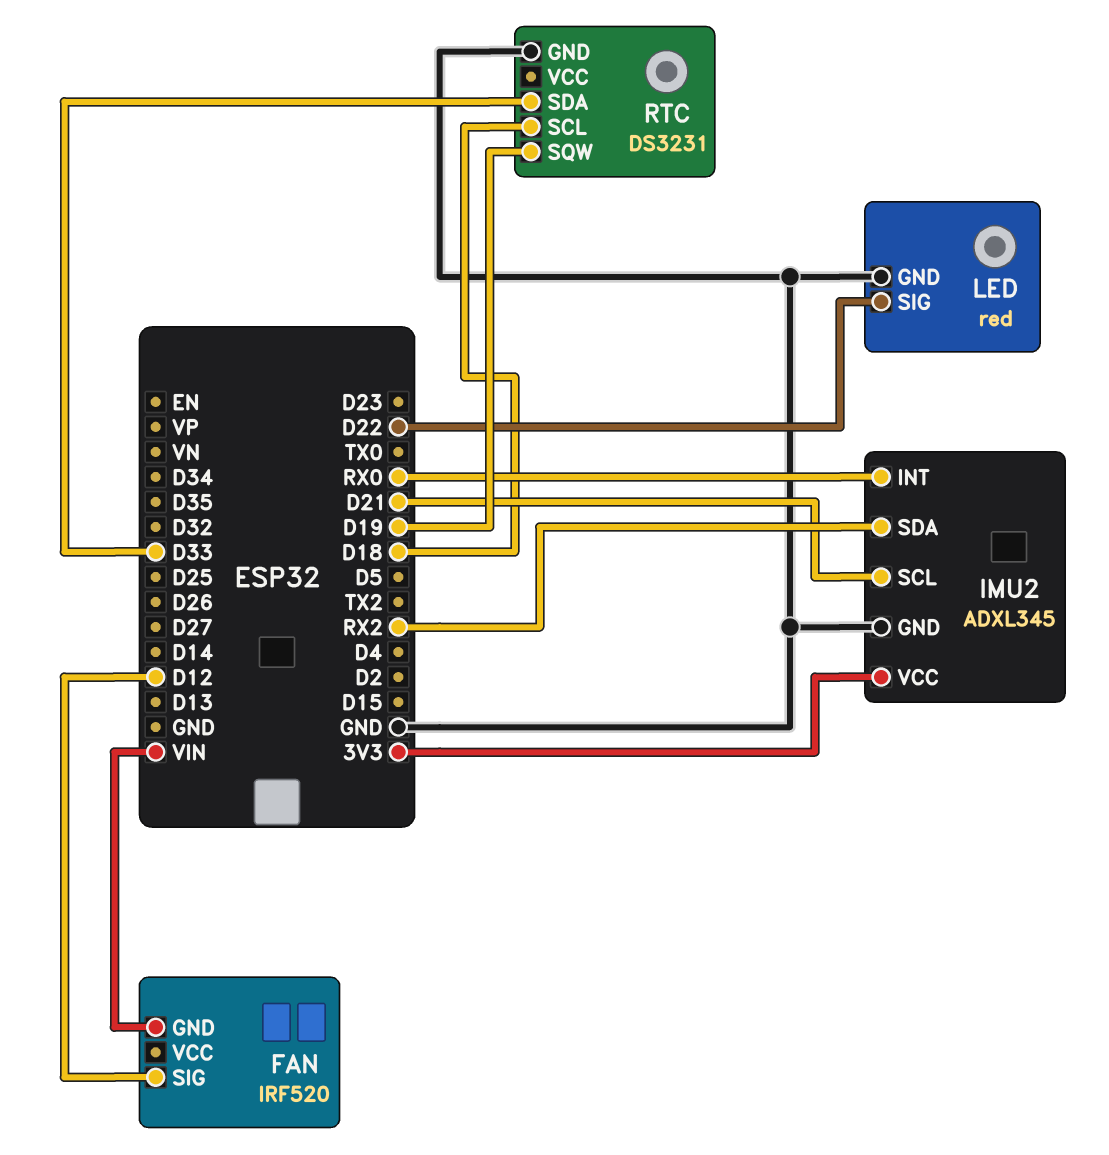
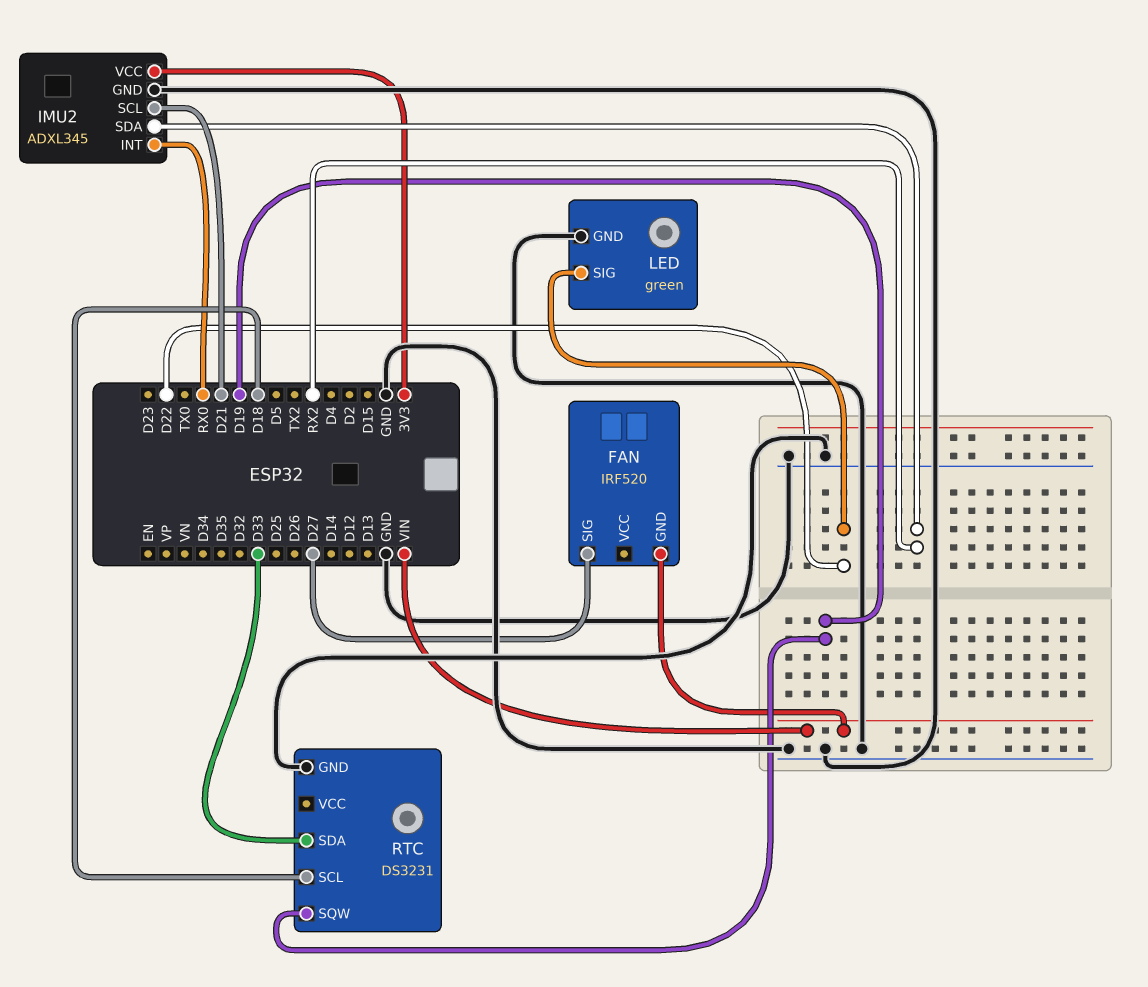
FAN pin SIG: D12 -> D27
LED: red -> green

